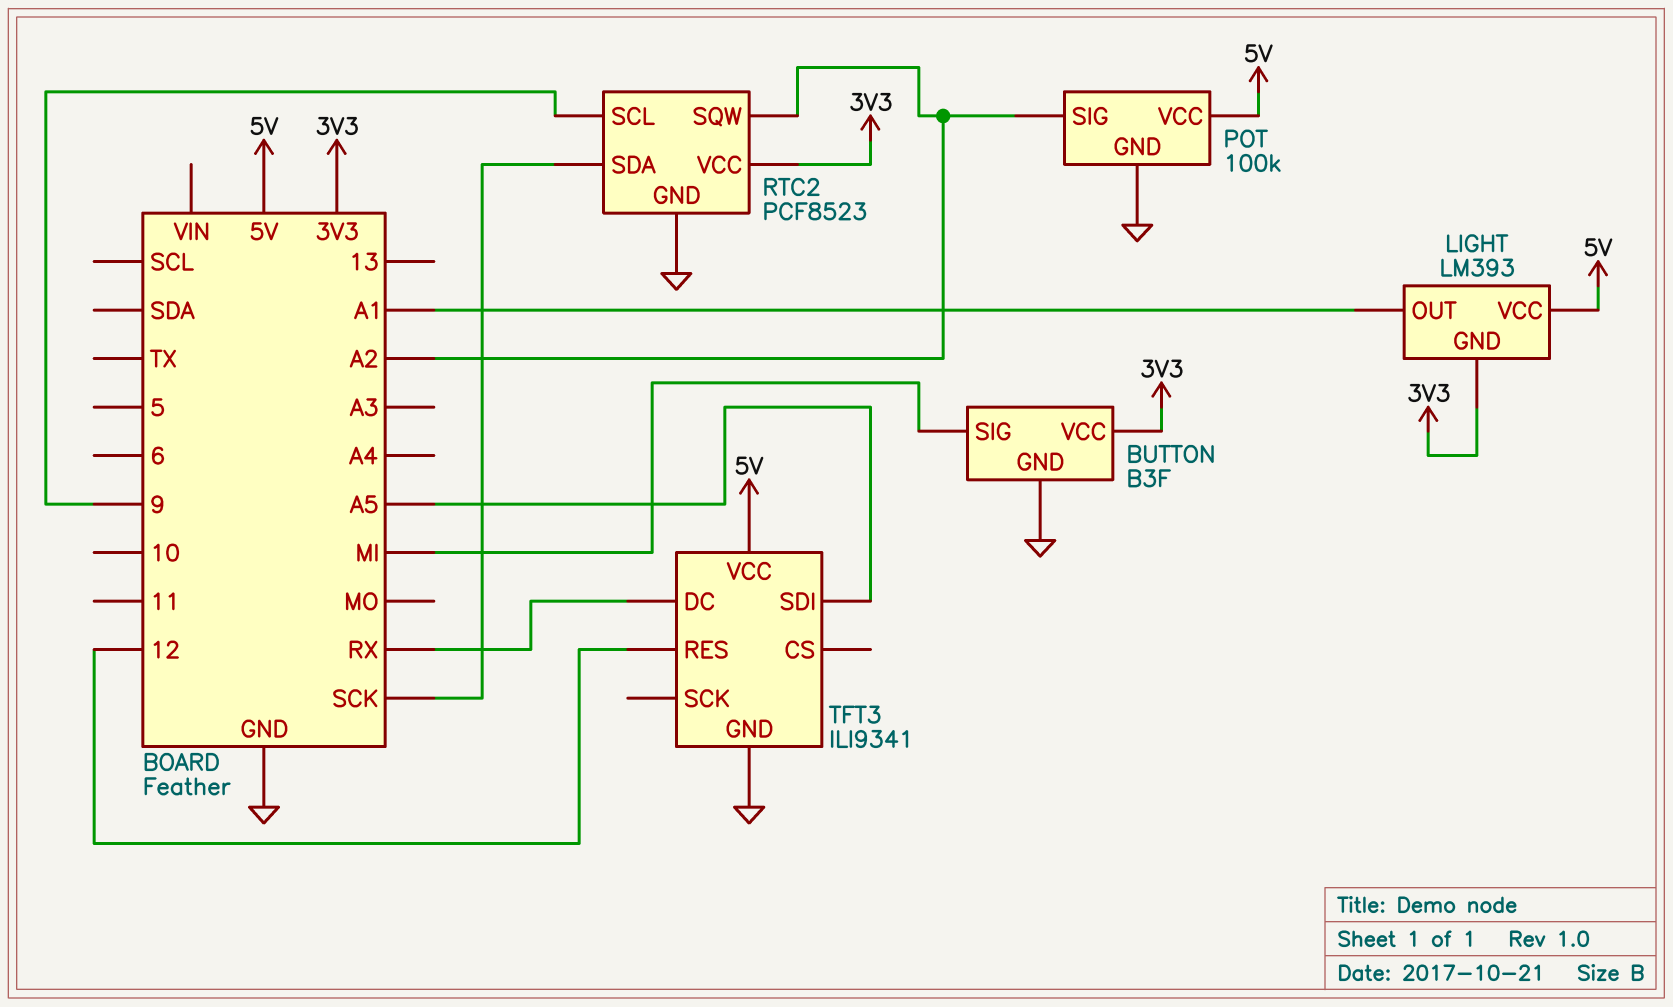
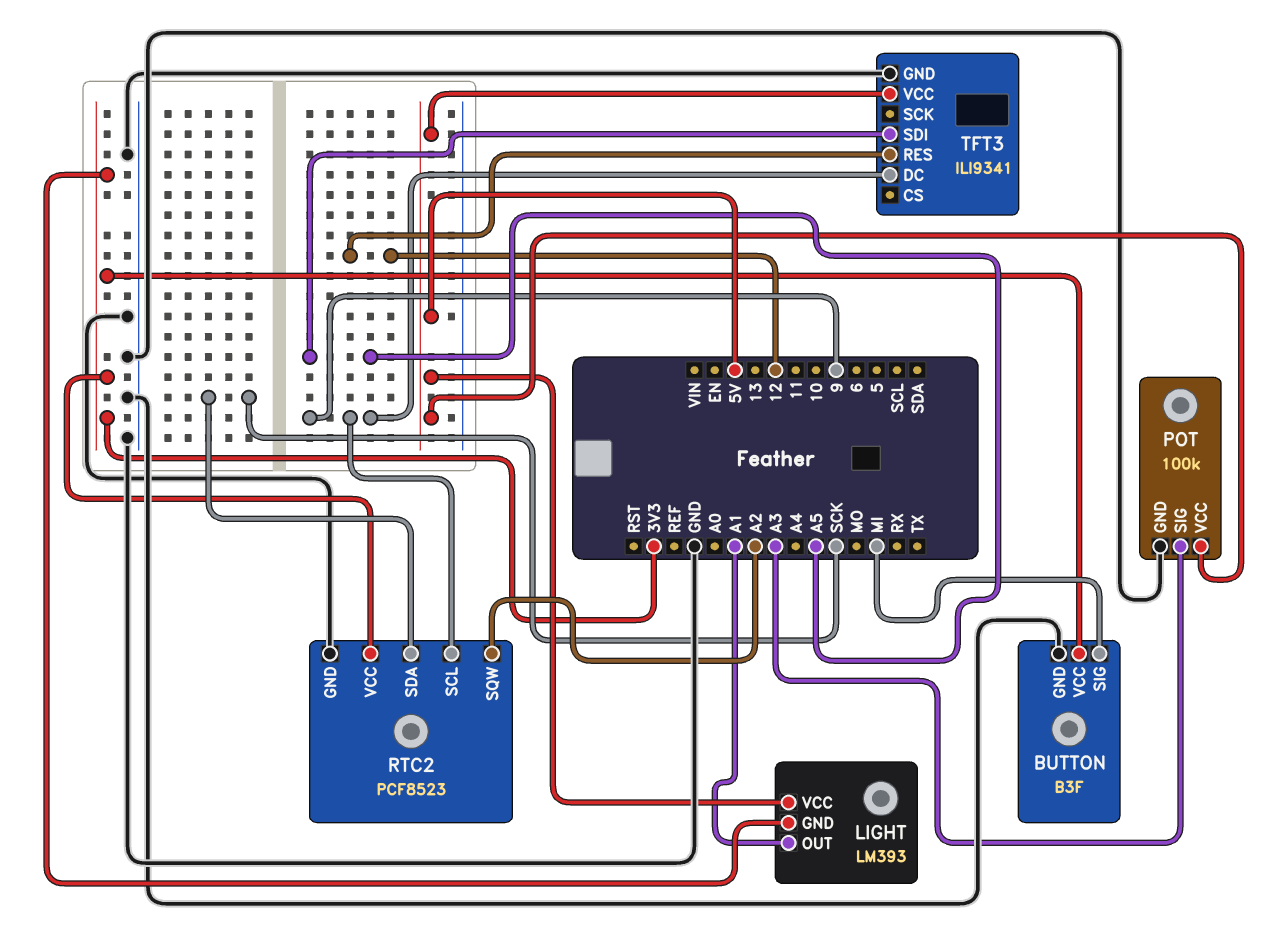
POT pin SIG: A2 -> A3
TFT3 pin DC: RX -> 9

